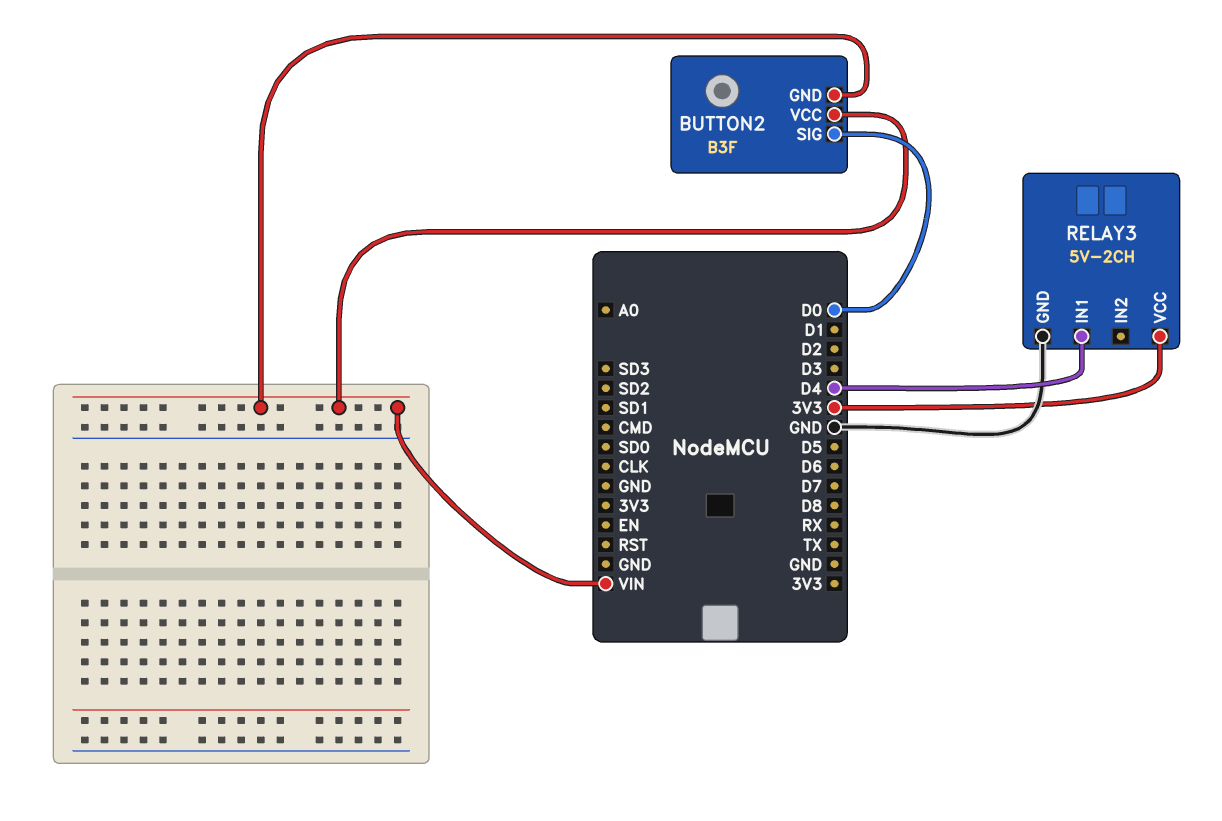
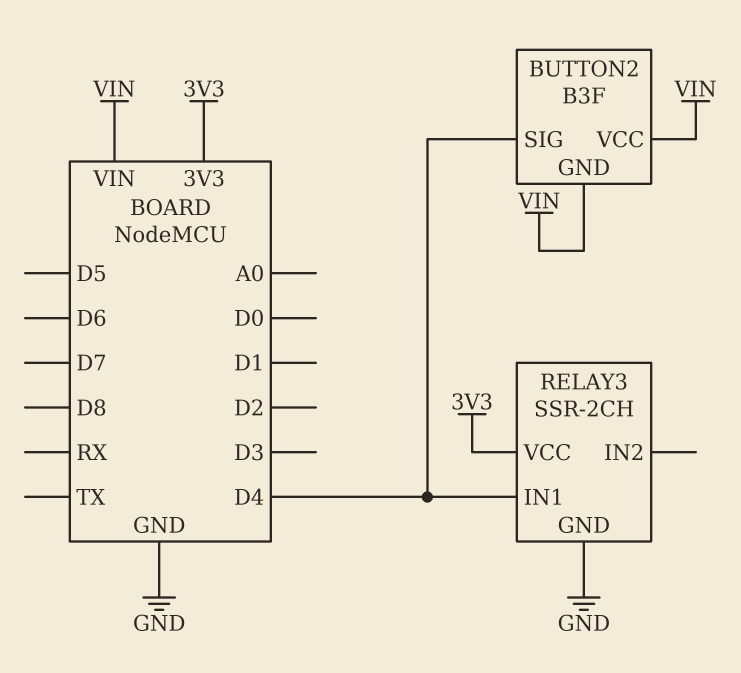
BUTTON2 pin SIG: D0 -> D4
RELAY3: 5V-2CH -> SSR-2CH

